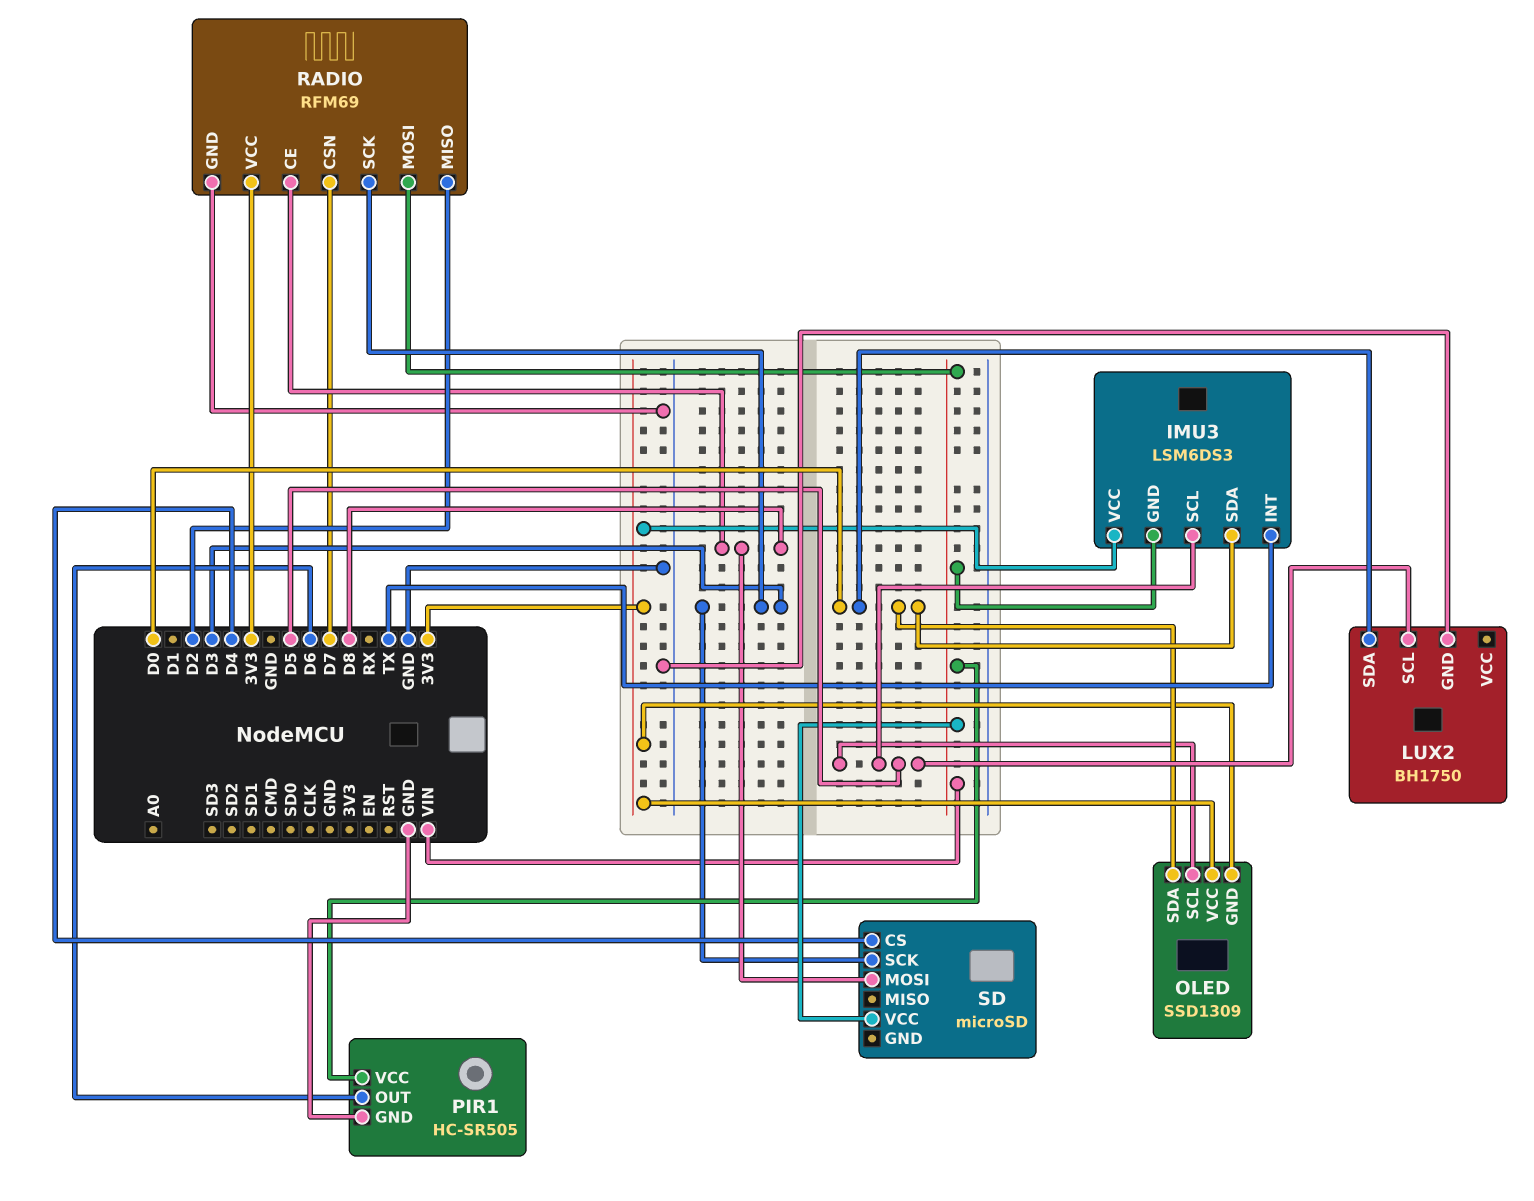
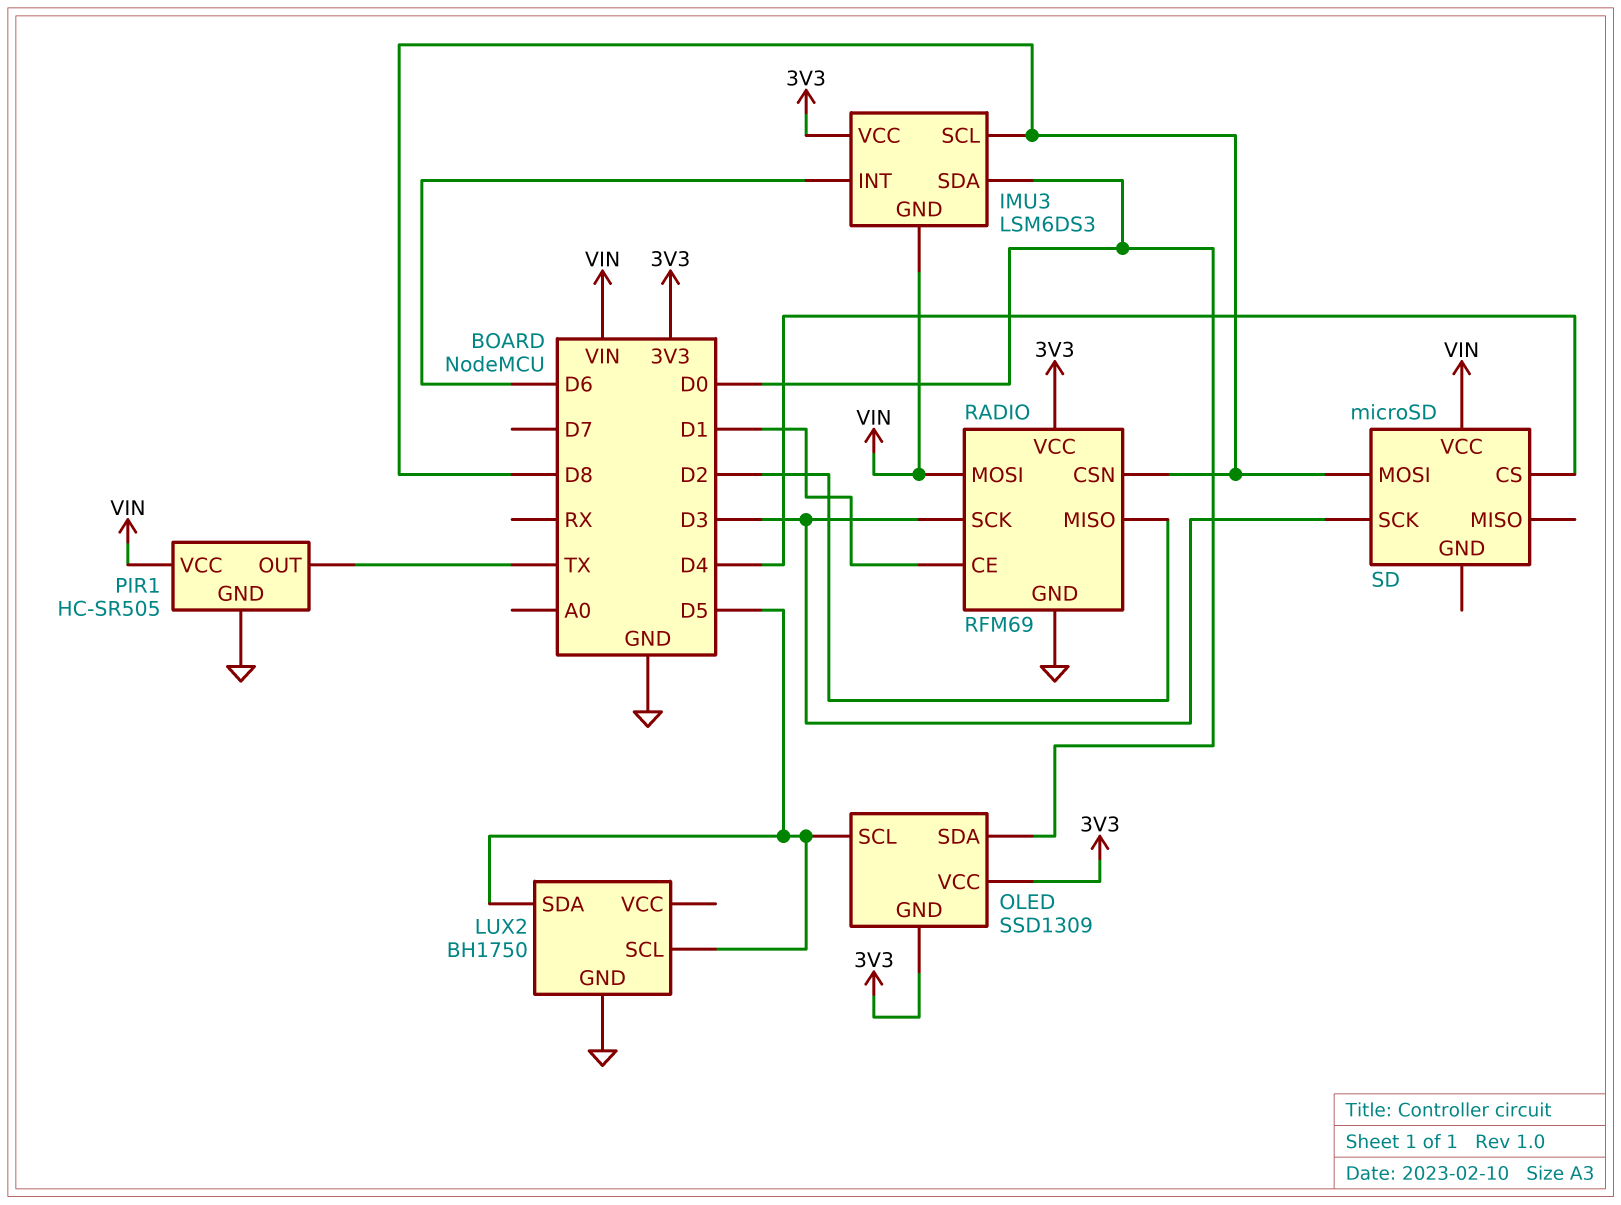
IMU3 pin INT: TX -> D6
IMU3 pin SCL: D5 -> D8
LUX2 pin SDA: D0 -> D5
PIR1 pin OUT: D6 -> TX
RADIO pin CE: D8 -> D1
RADIO pin CSN: D7 -> D8

